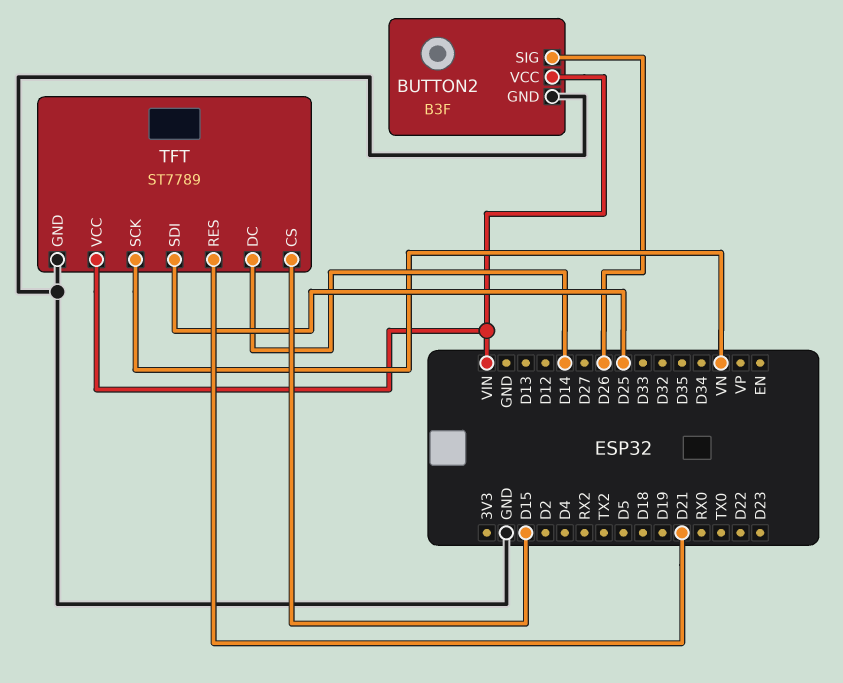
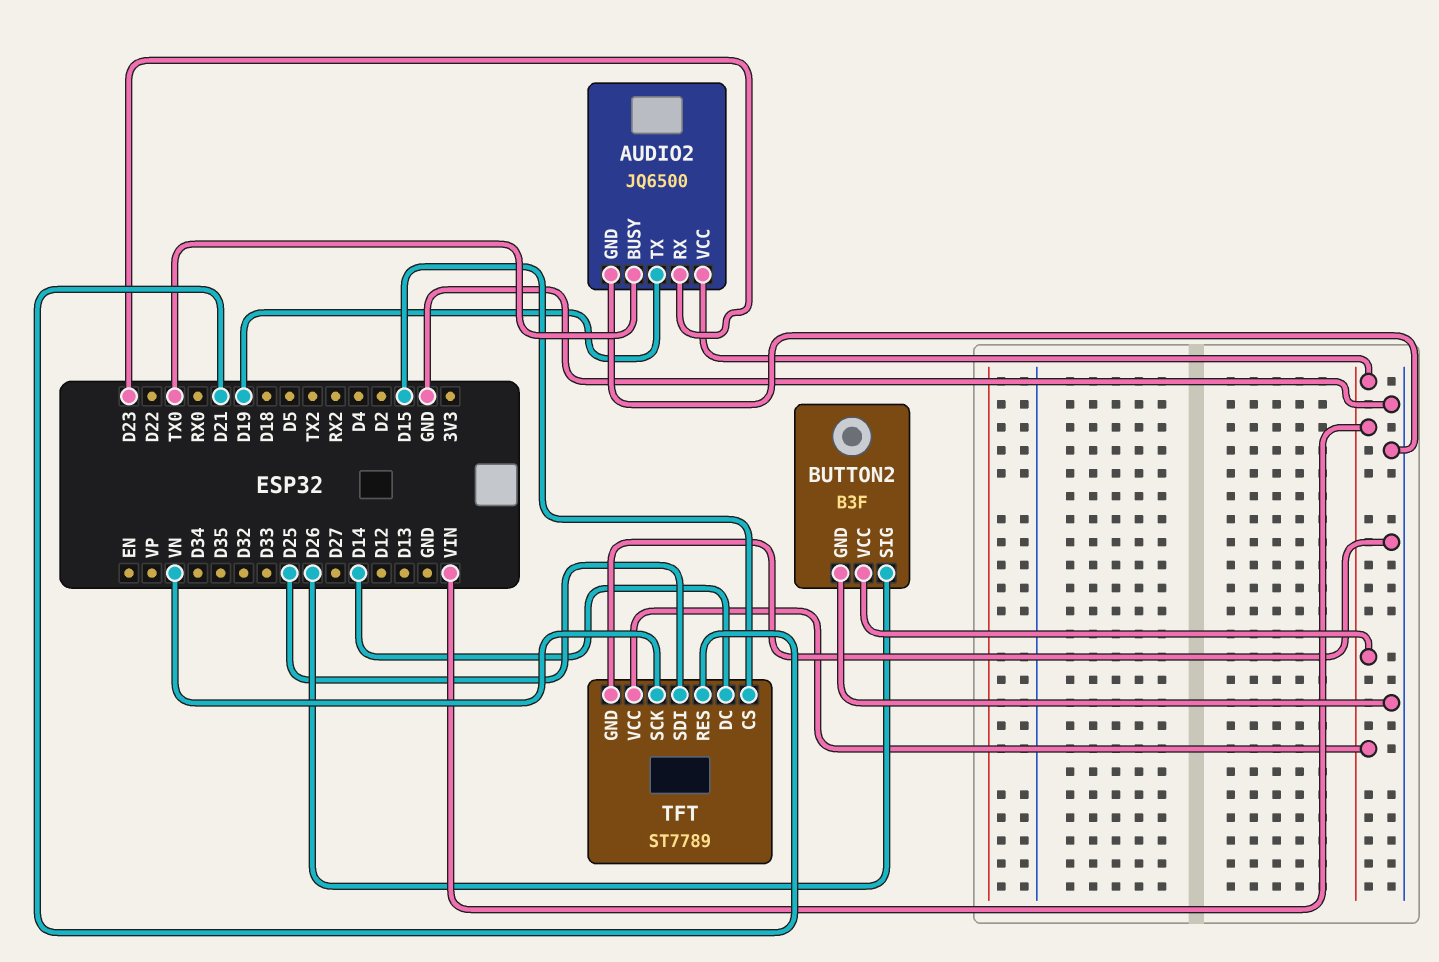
AUDIO2: none -> JQ6500
AUDIO2 pin BUSY: none -> TX0
AUDIO2 pin GND: none -> GND
AUDIO2 pin RX: none -> D23
AUDIO2 pin TX: none -> D19
AUDIO2 pin VCC: none -> VIN

